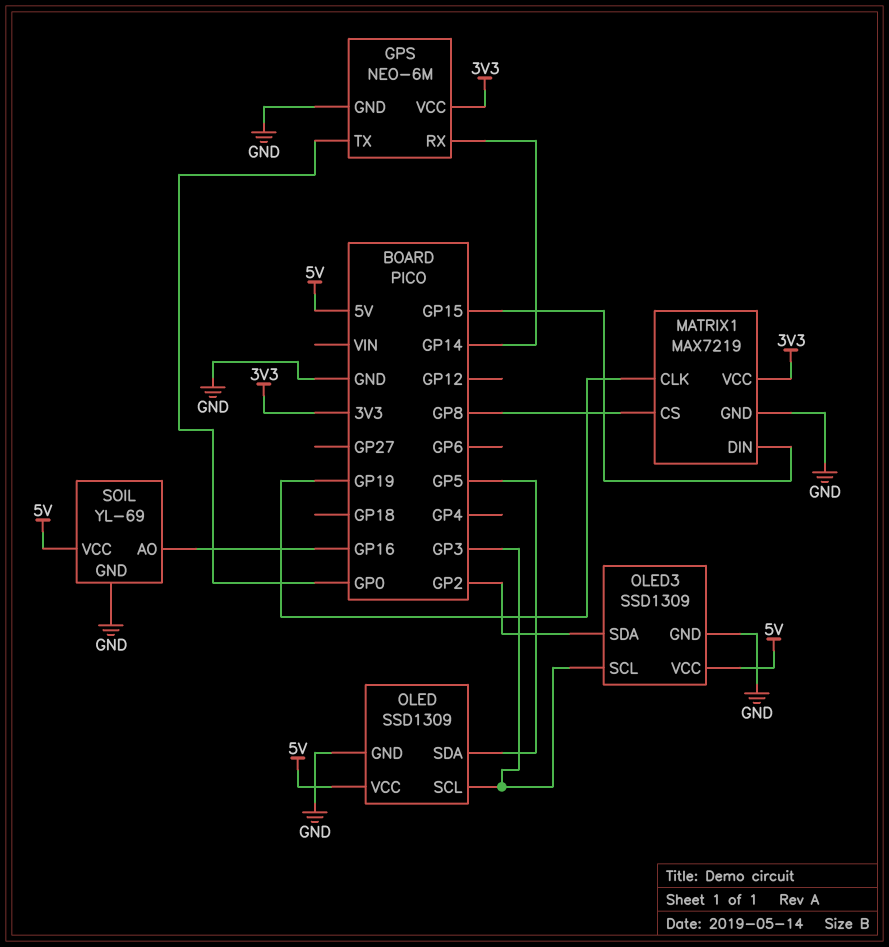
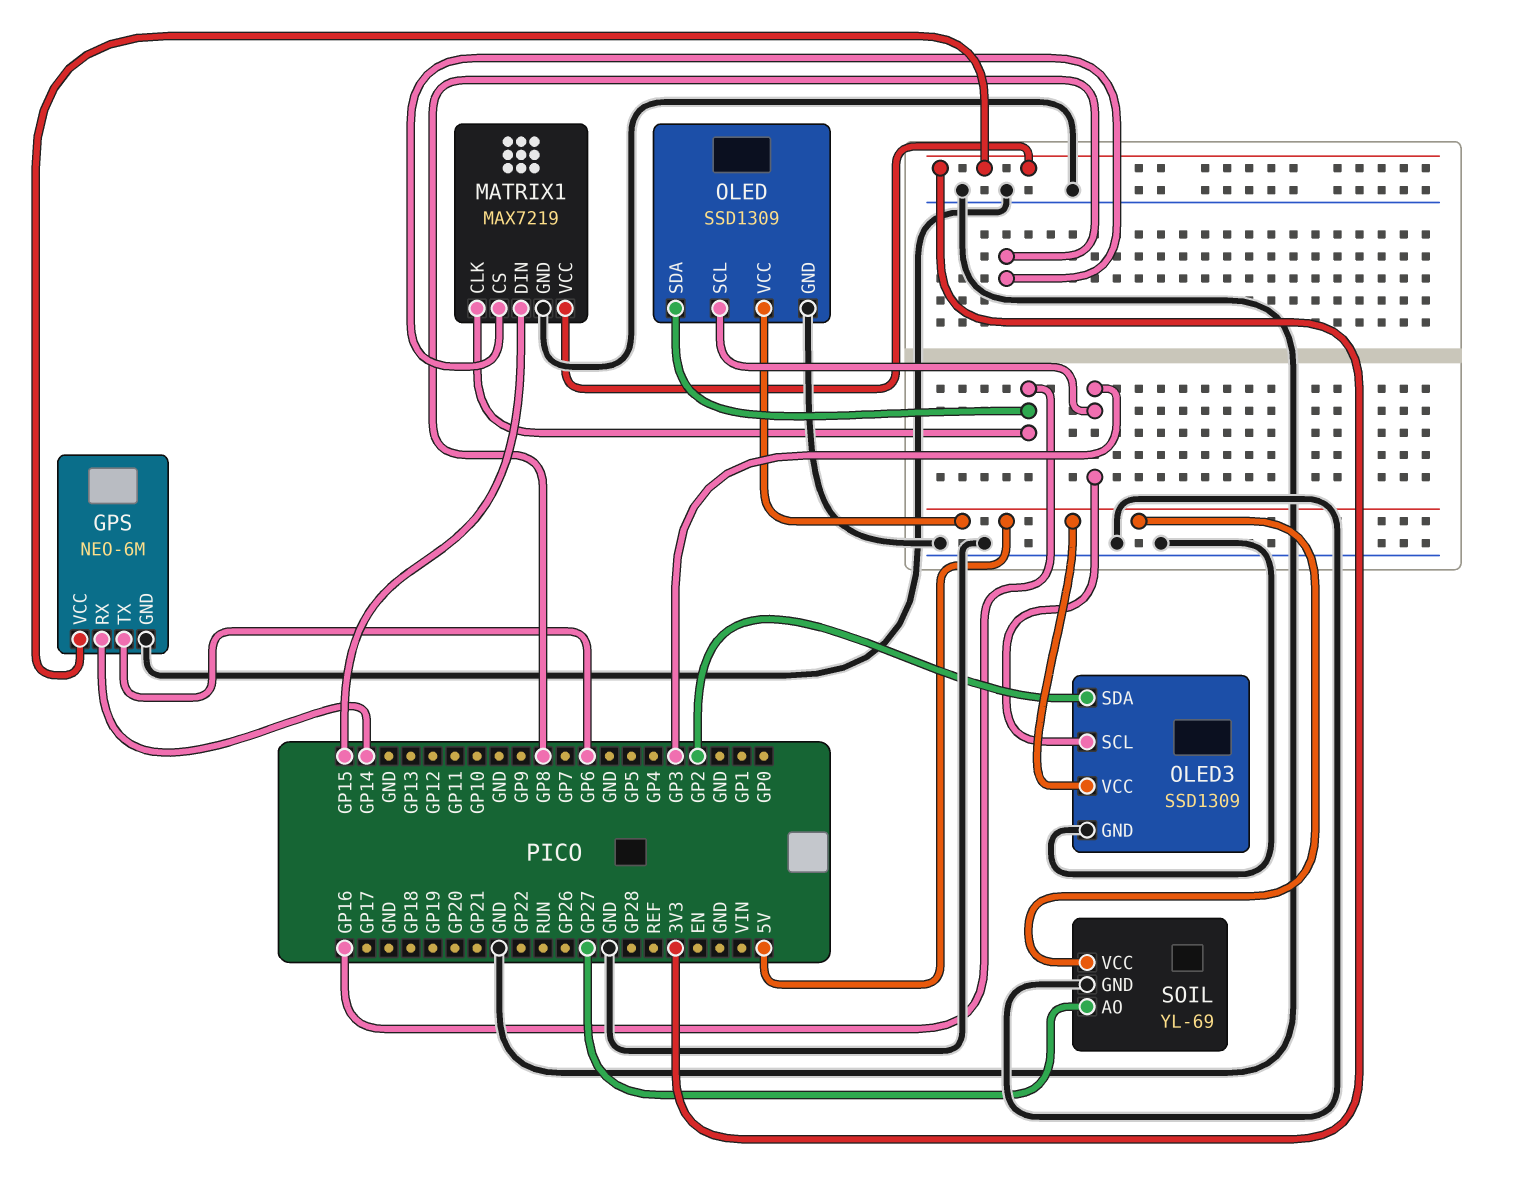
GPS pin TX: GP0 -> GP6
MATRIX1 pin CLK: GP19 -> GP16
OLED pin SDA: GP5 -> GP16
SOIL pin AO: GP16 -> GP27

